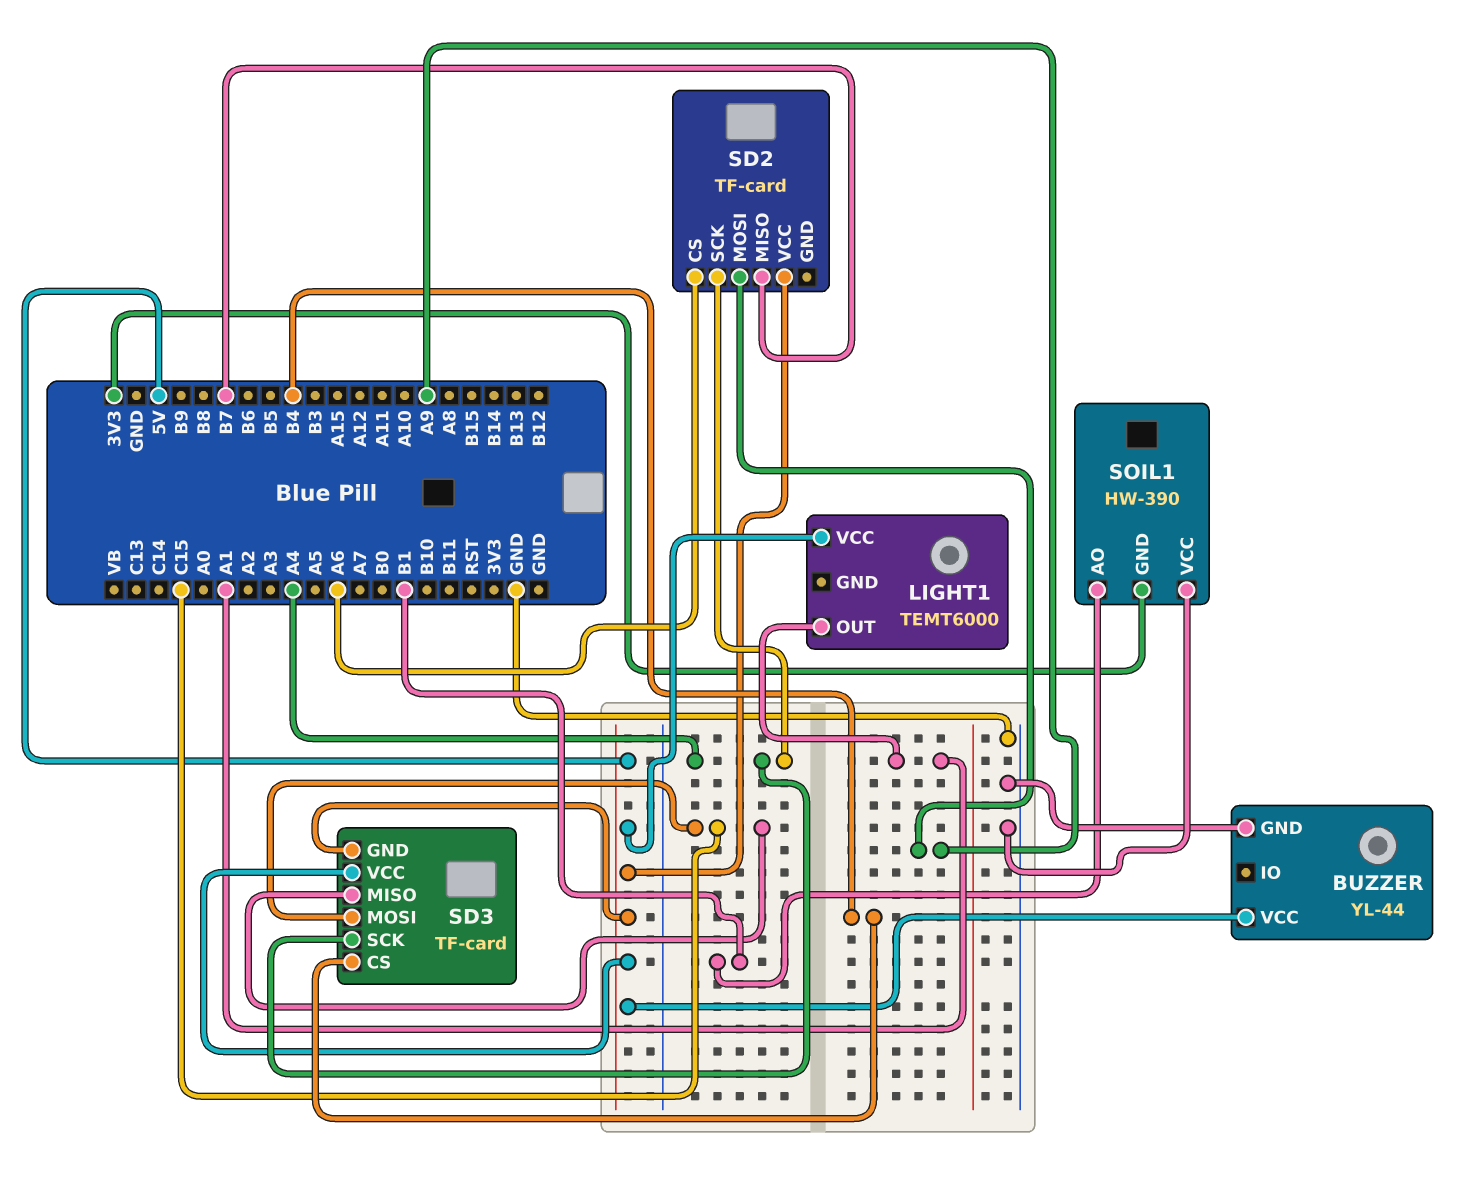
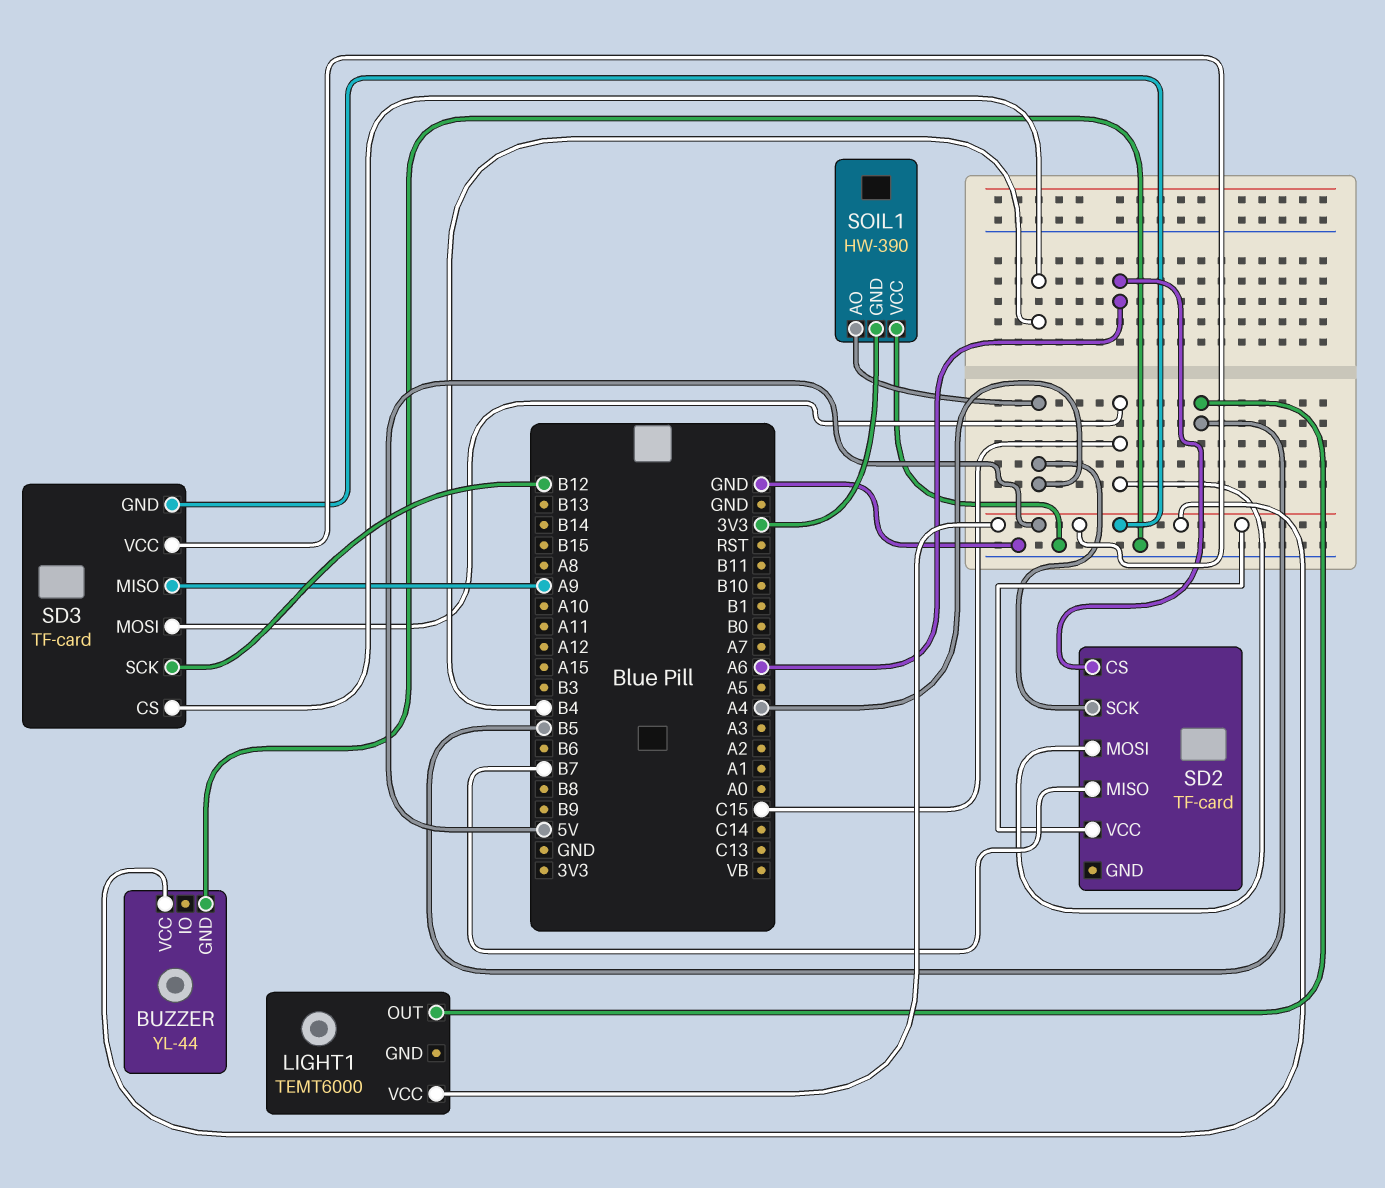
LIGHT1 pin OUT: A1 -> B5
SD2 pin MOSI: A9 -> C15
SD3 pin MISO: C15 -> A9
SD3 pin SCK: A4 -> B12
SOIL1 pin AO: B1 -> A4

